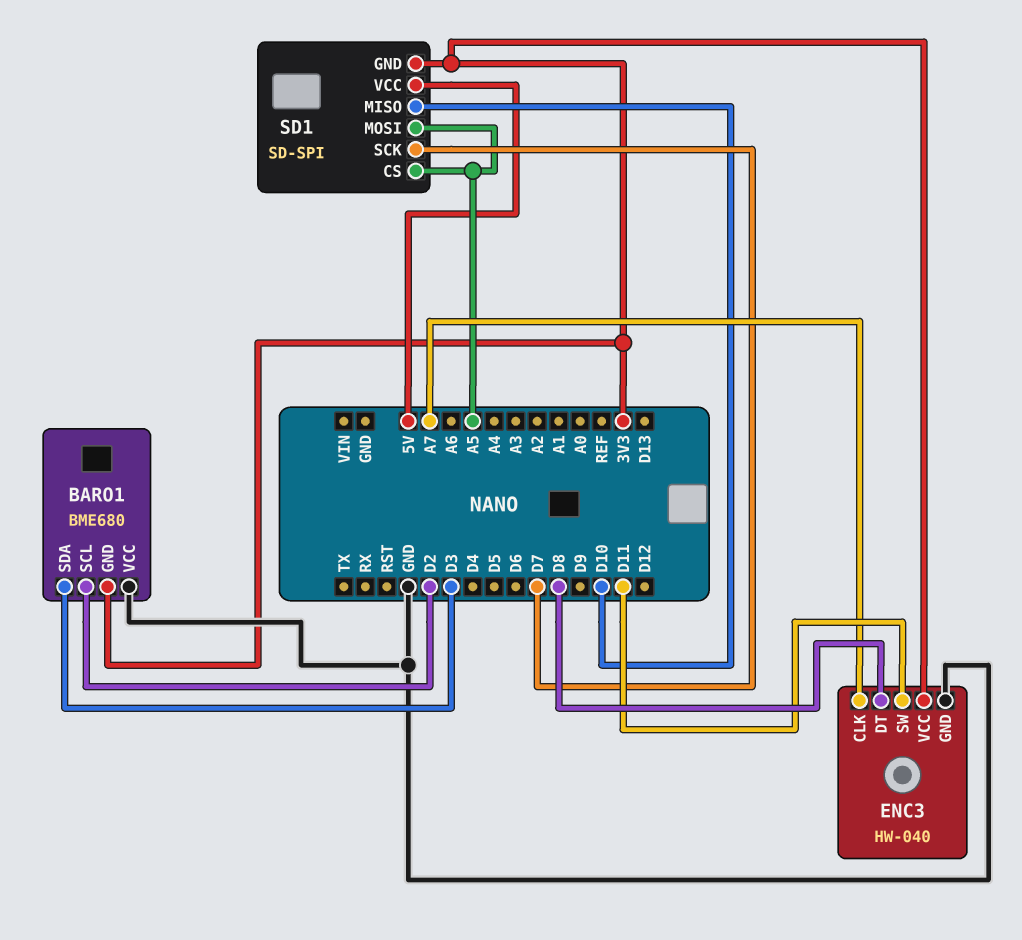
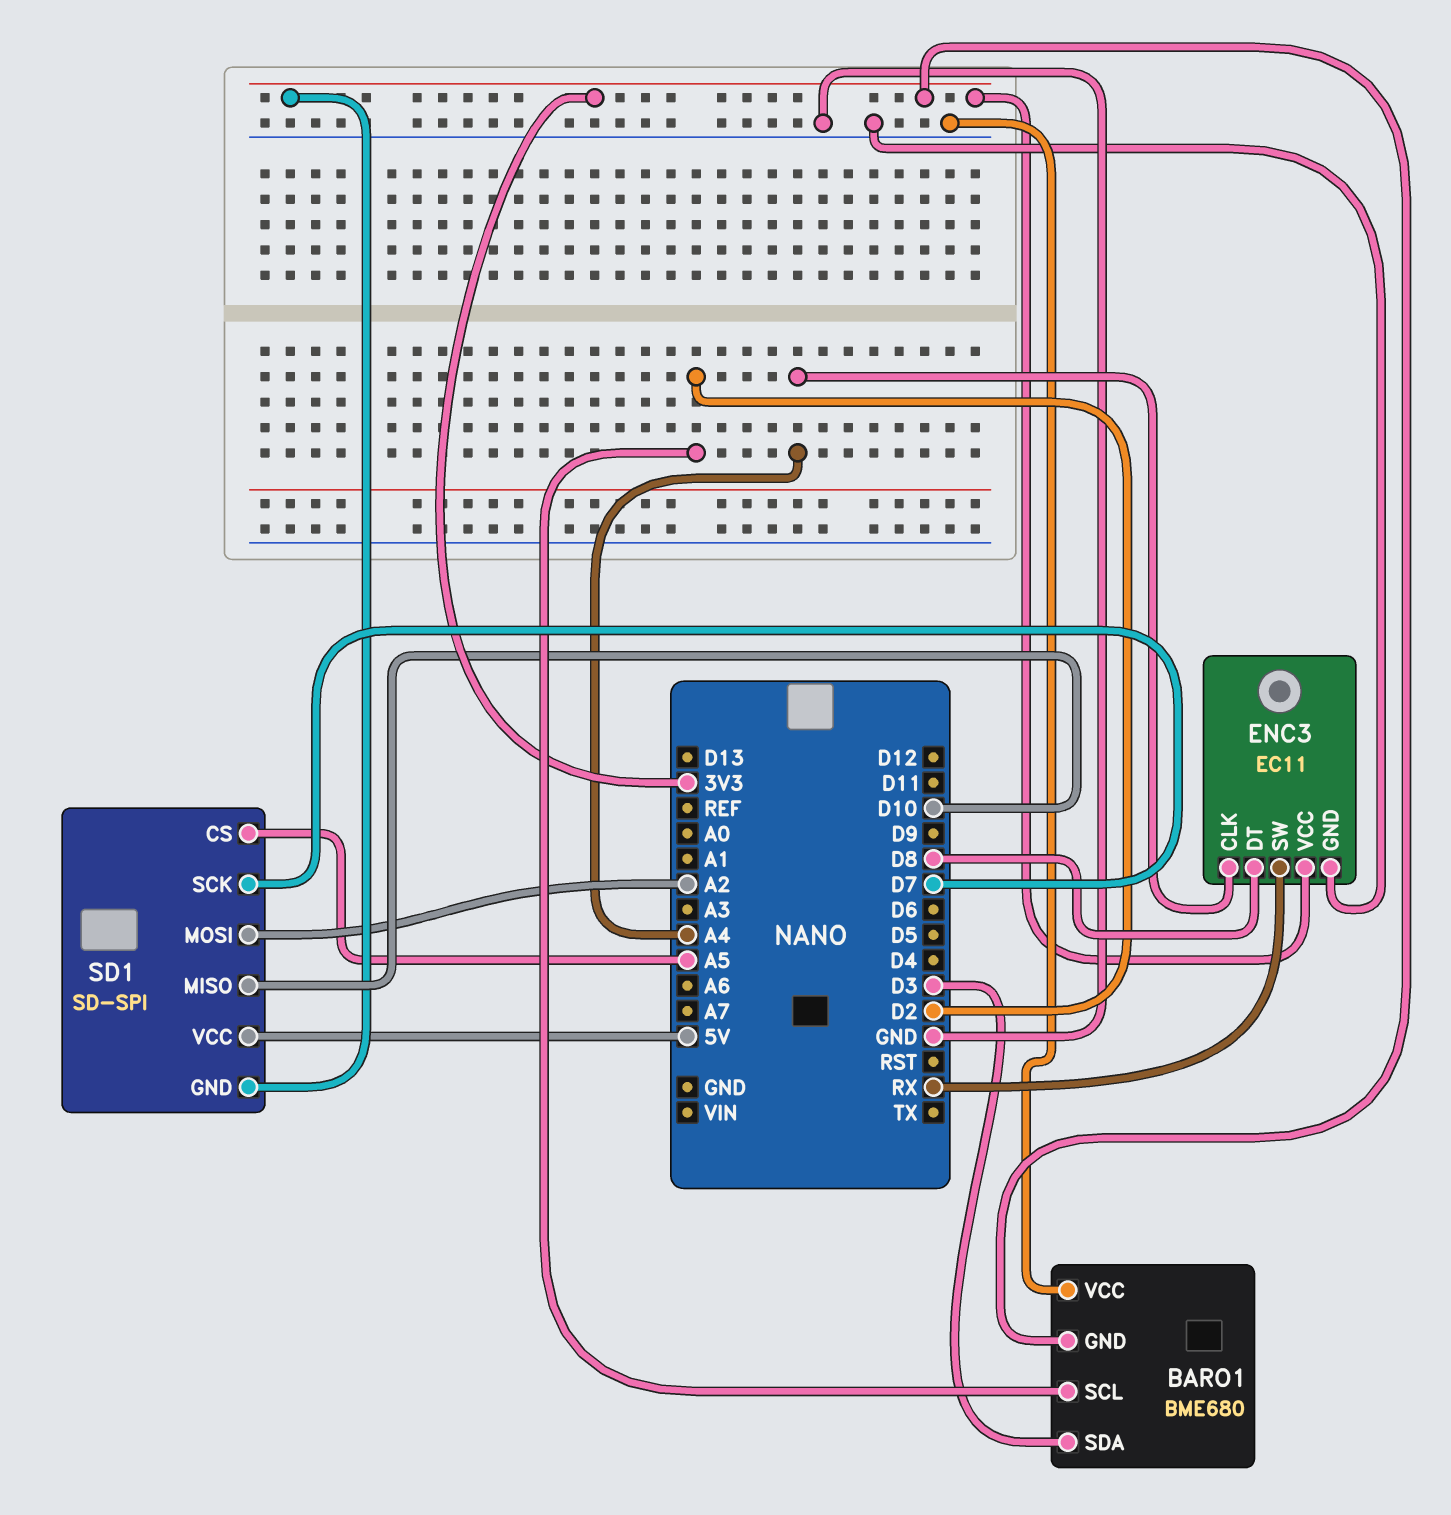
ENC3: HW-040 -> EC11
ENC3 pin CLK: A7 -> A4
ENC3 pin SW: D11 -> RX
SD1 pin MOSI: A5 -> A2

